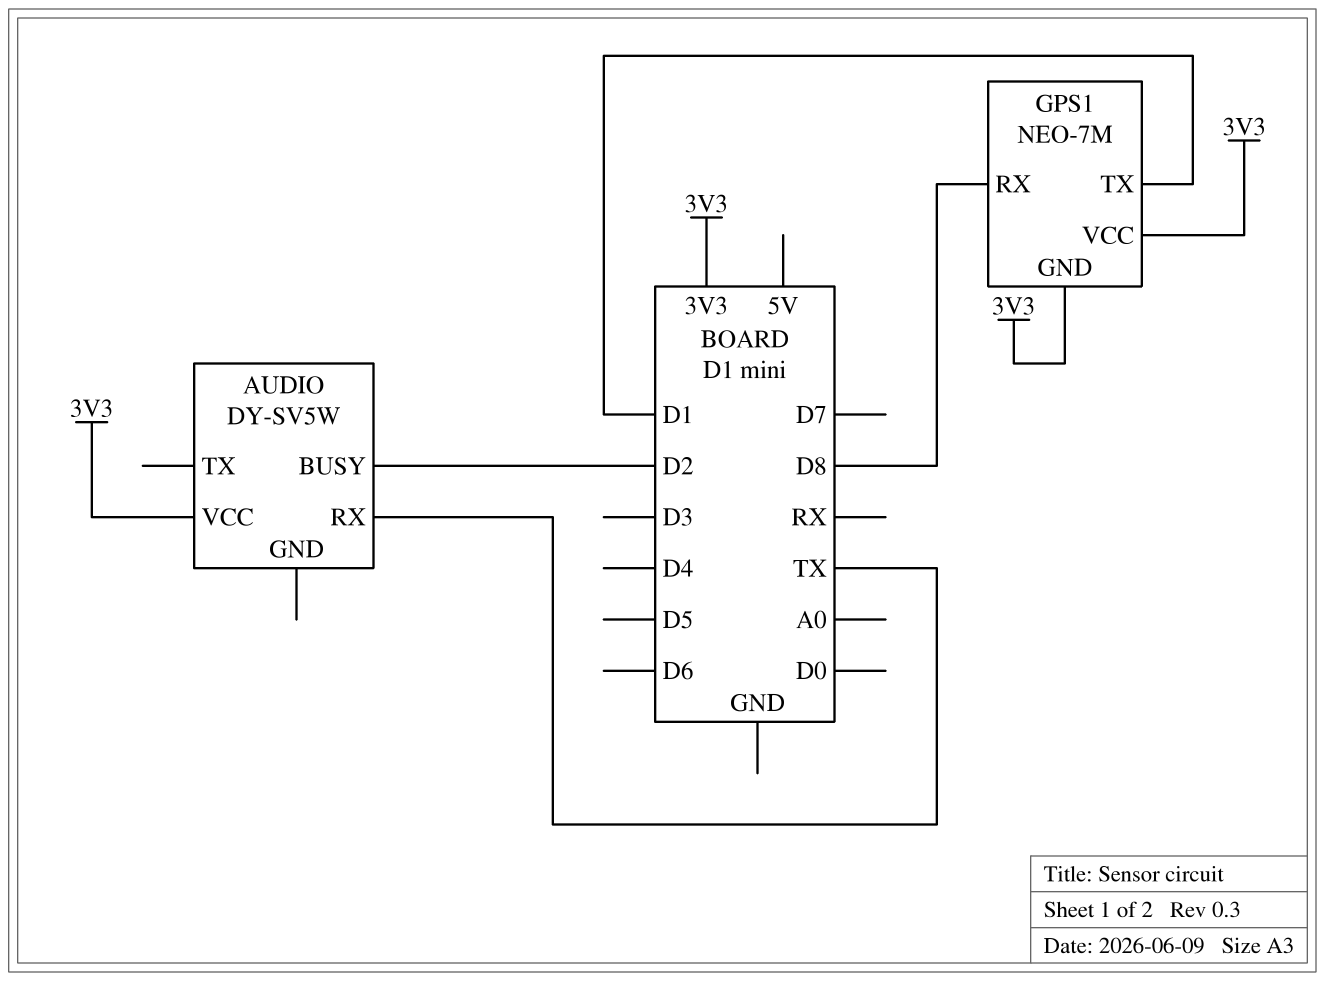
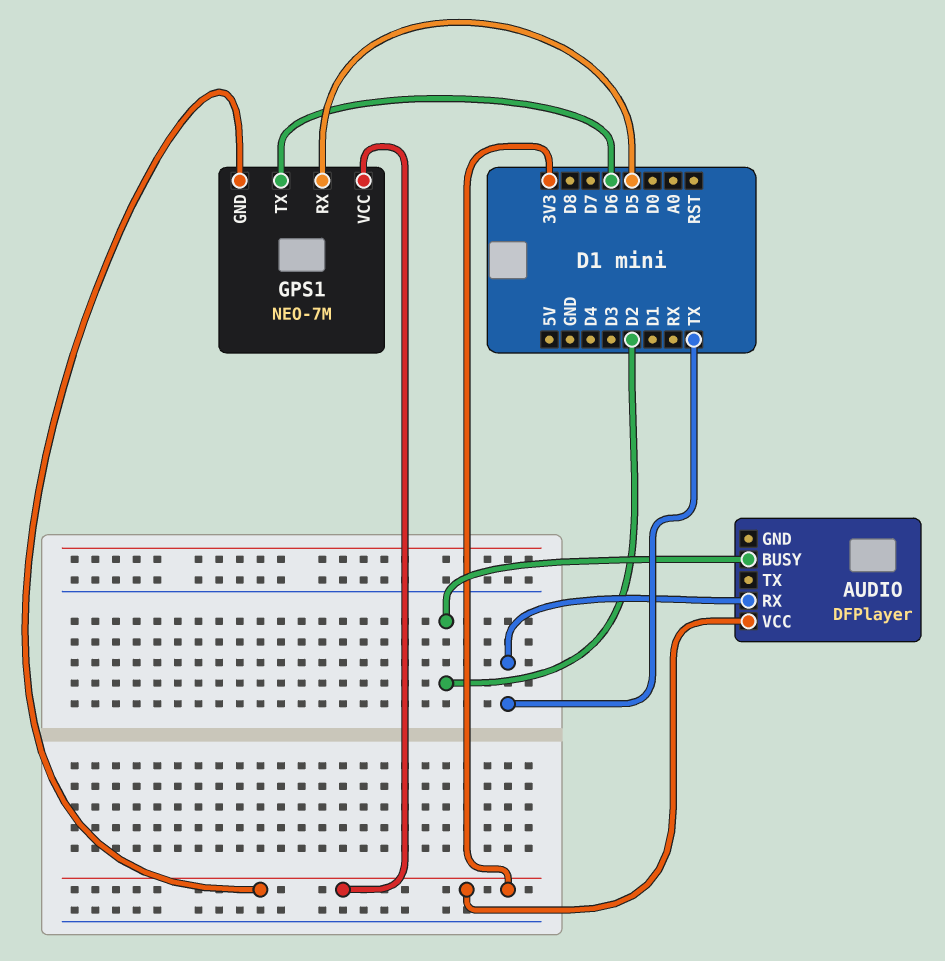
AUDIO: DY-SV5W -> DFPlayer
GPS1 pin RX: D8 -> D5
GPS1 pin TX: D1 -> D6

